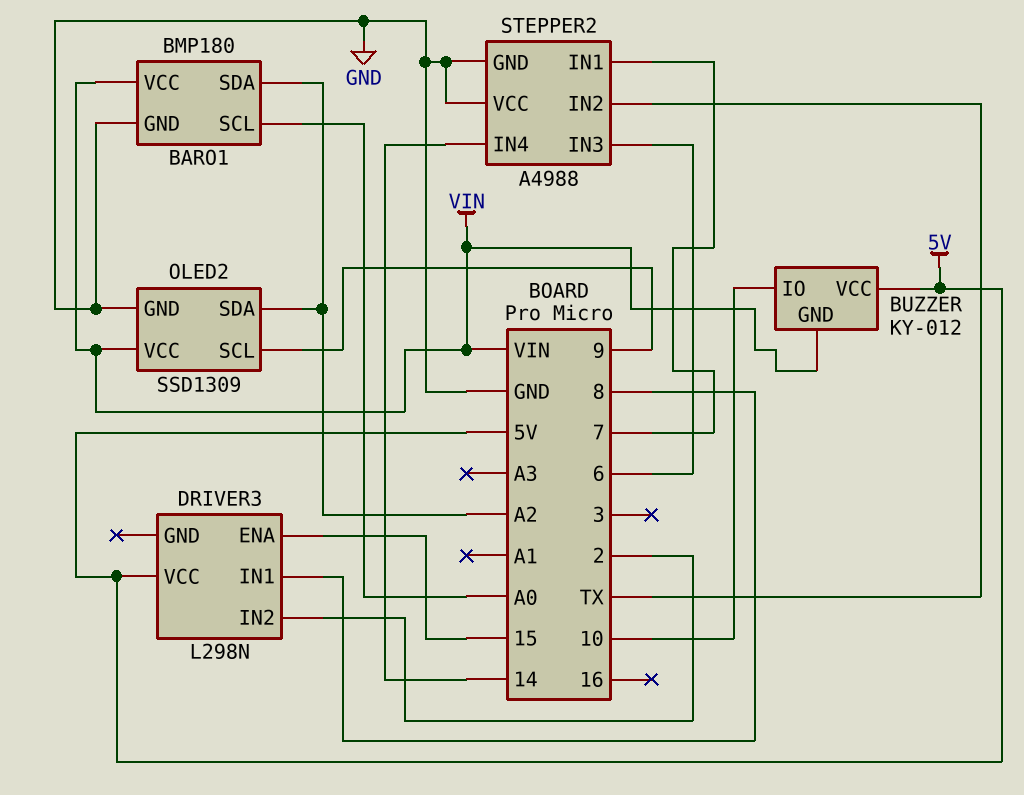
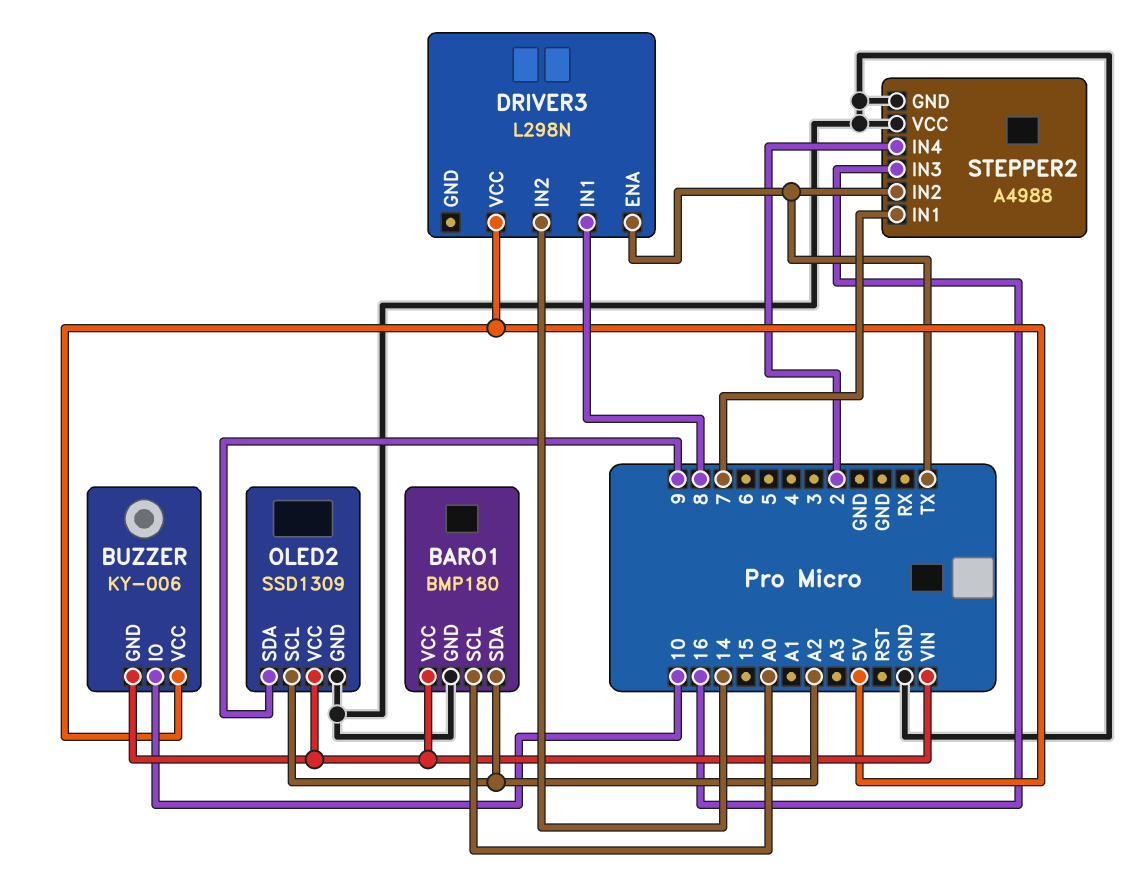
BUZZER: KY-012 -> KY-006
DRIVER3 pin ENA: 15 -> TX
DRIVER3 pin IN2: 2 -> 14
OLED2 pin SCL: 9 -> A2
OLED2 pin SDA: A2 -> 9
STEPPER2 pin IN3: 6 -> 16
STEPPER2 pin IN4: 14 -> 2

